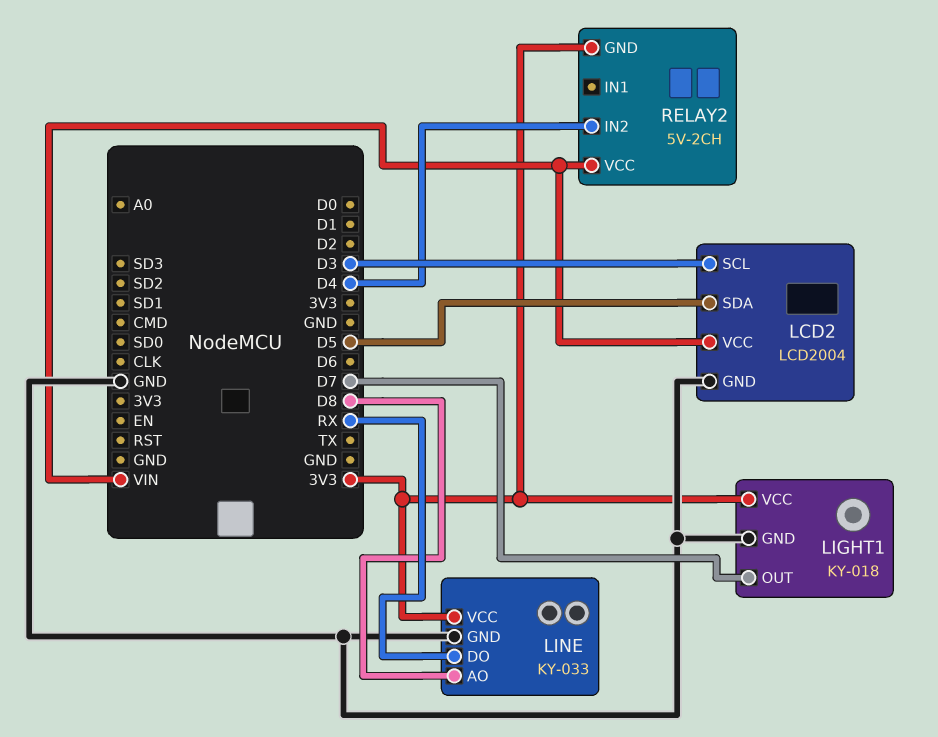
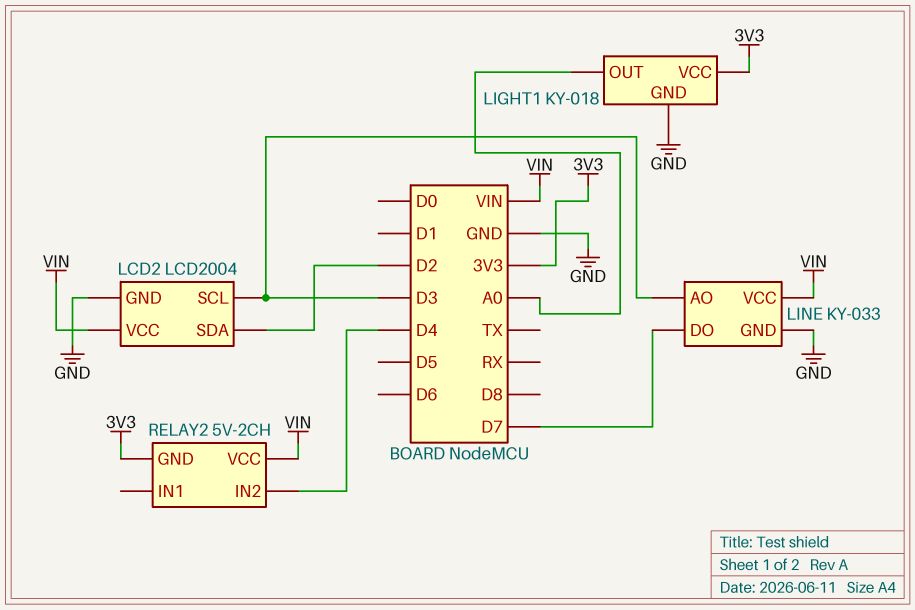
LCD2 pin SDA: D5 -> D2
LIGHT1 pin OUT: D7 -> A0
LINE pin AO: D8 -> D3
LINE pin DO: RX -> D7
LINE pin VCC: 3V3 -> VIN

